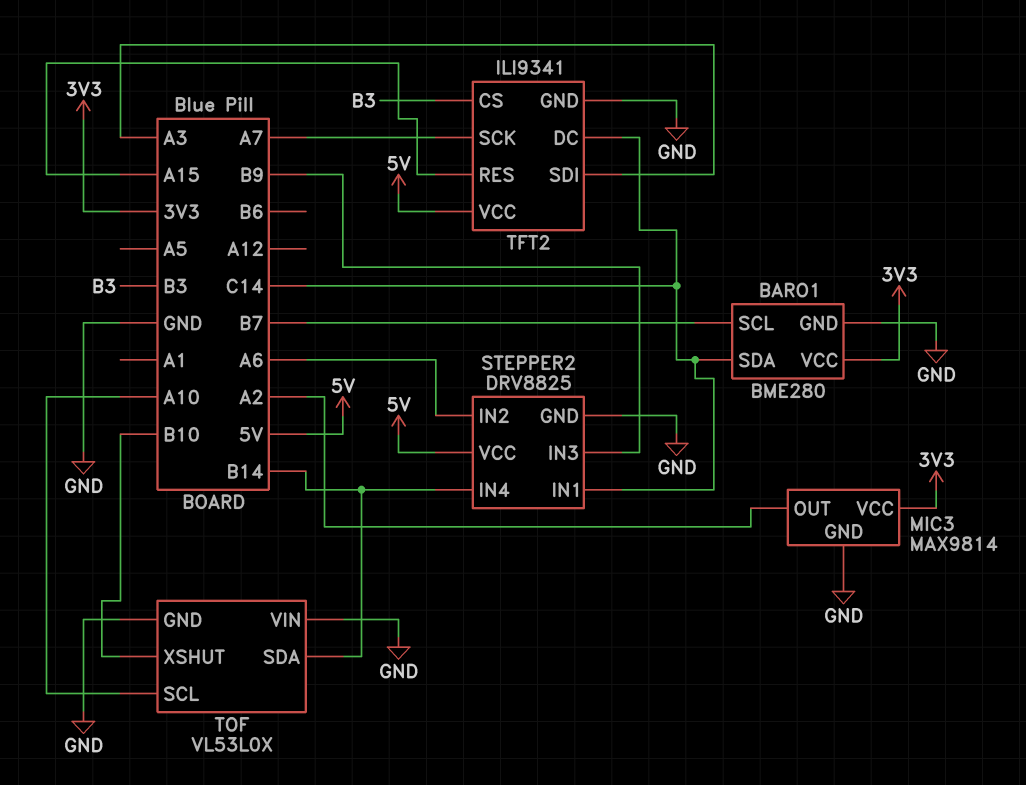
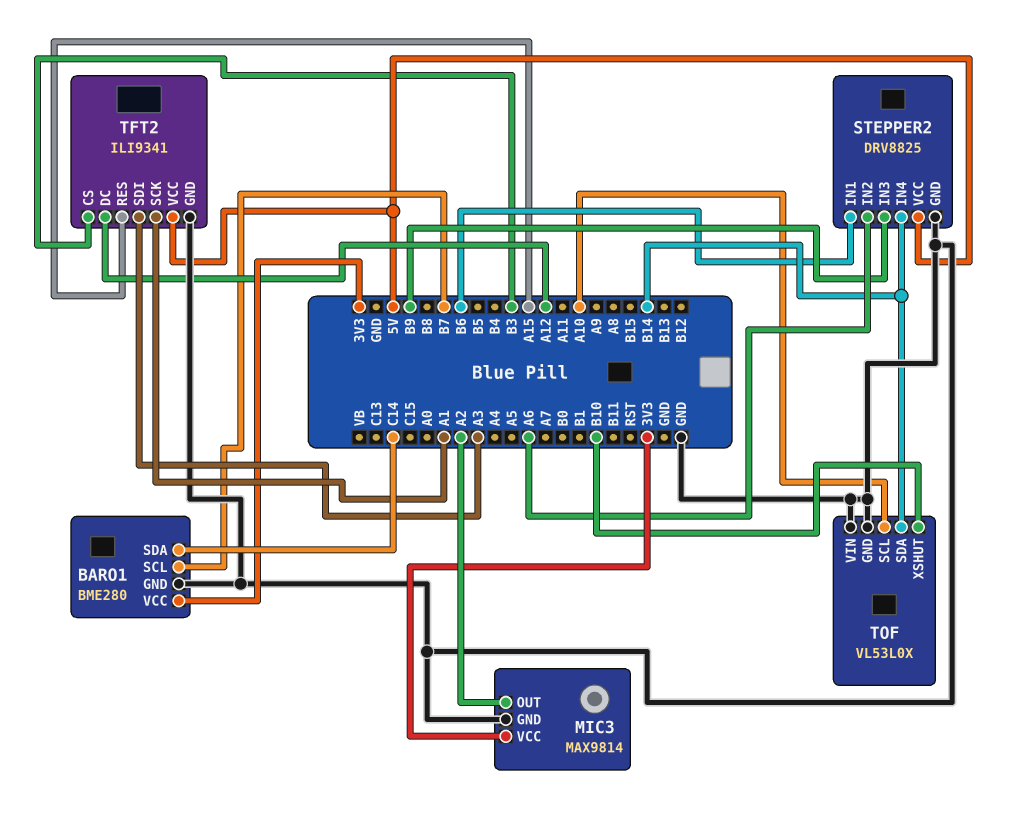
STEPPER2 pin IN1: C14 -> B6
TFT2 pin DC: C14 -> A12
TFT2 pin SCK: A7 -> A1

